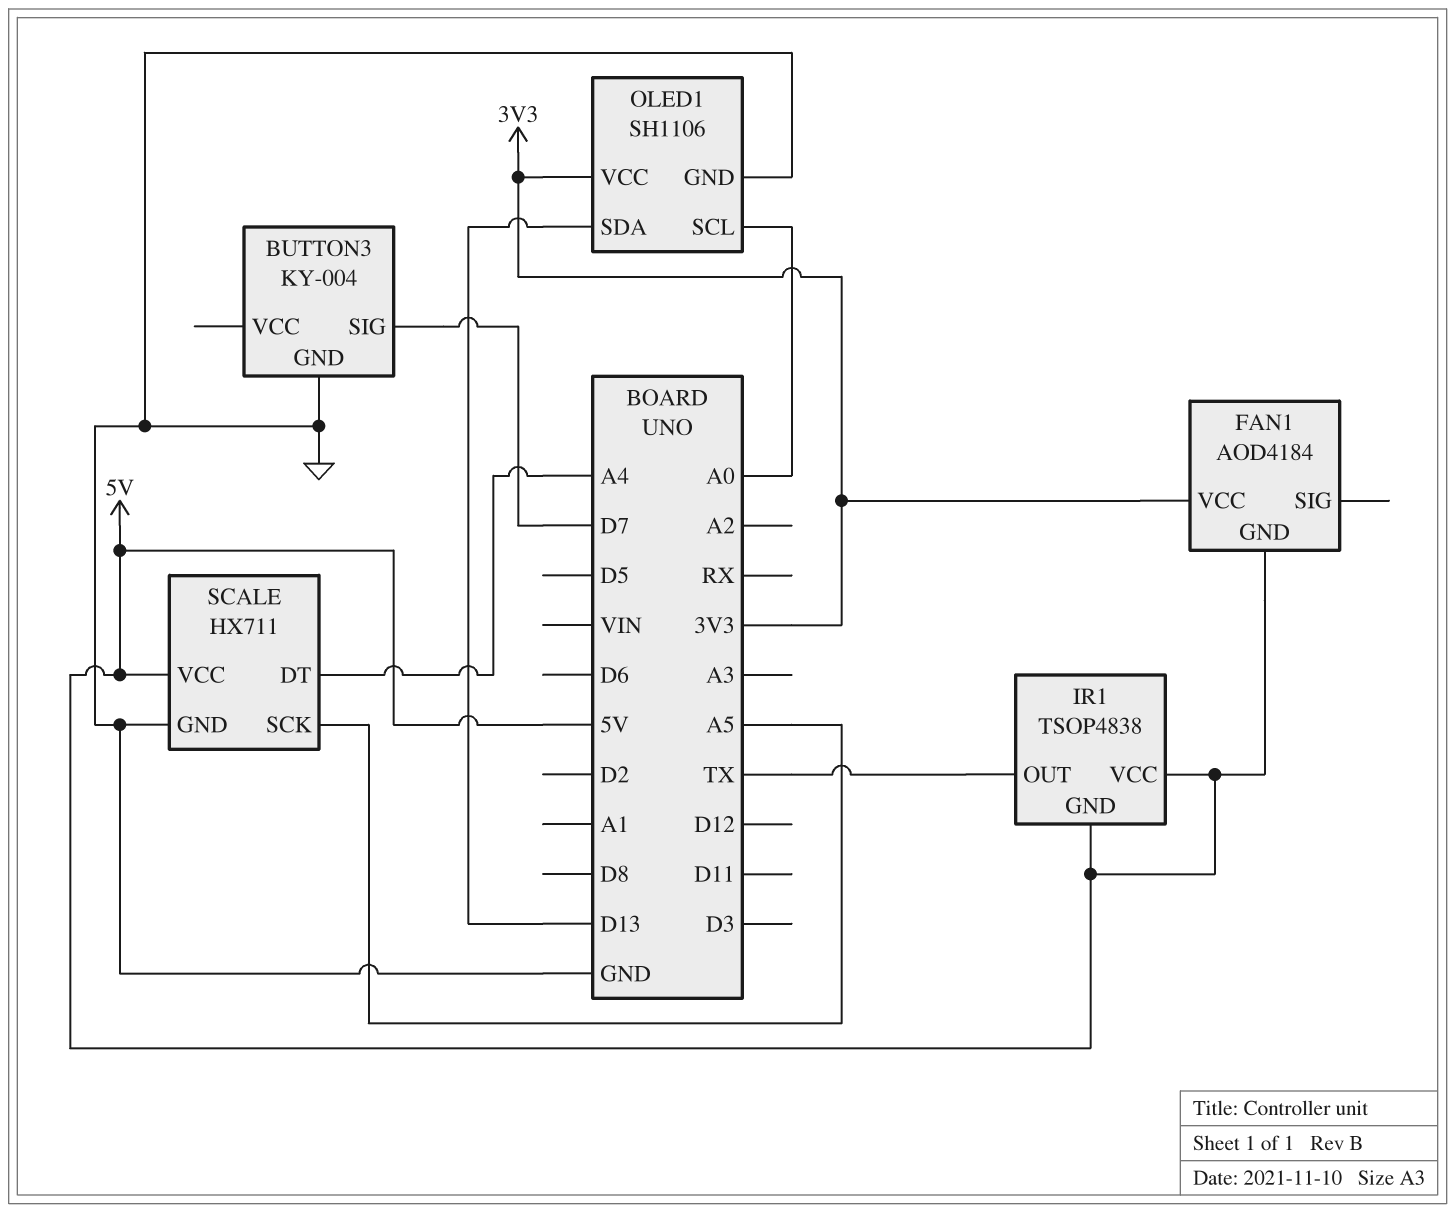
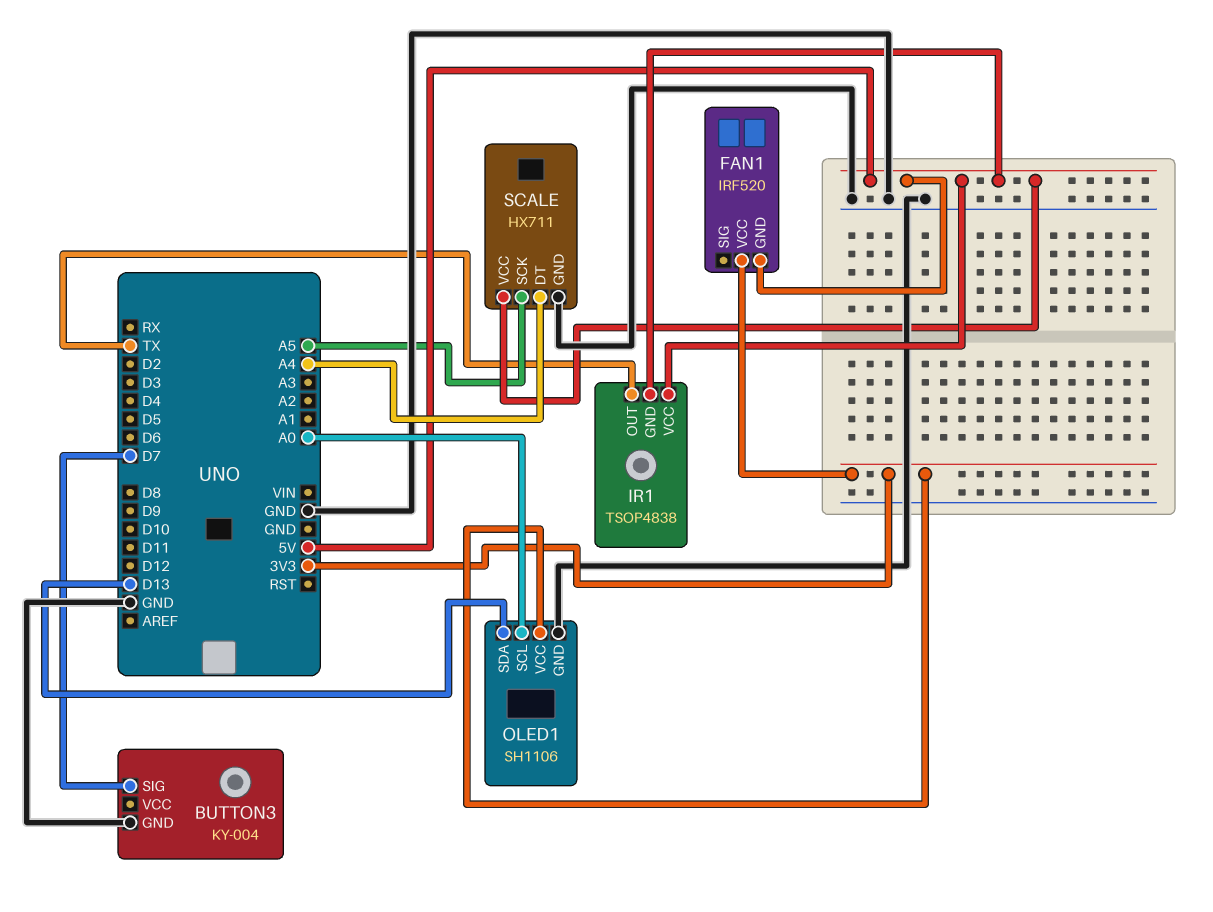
FAN1: AOD4184 -> IRF520

